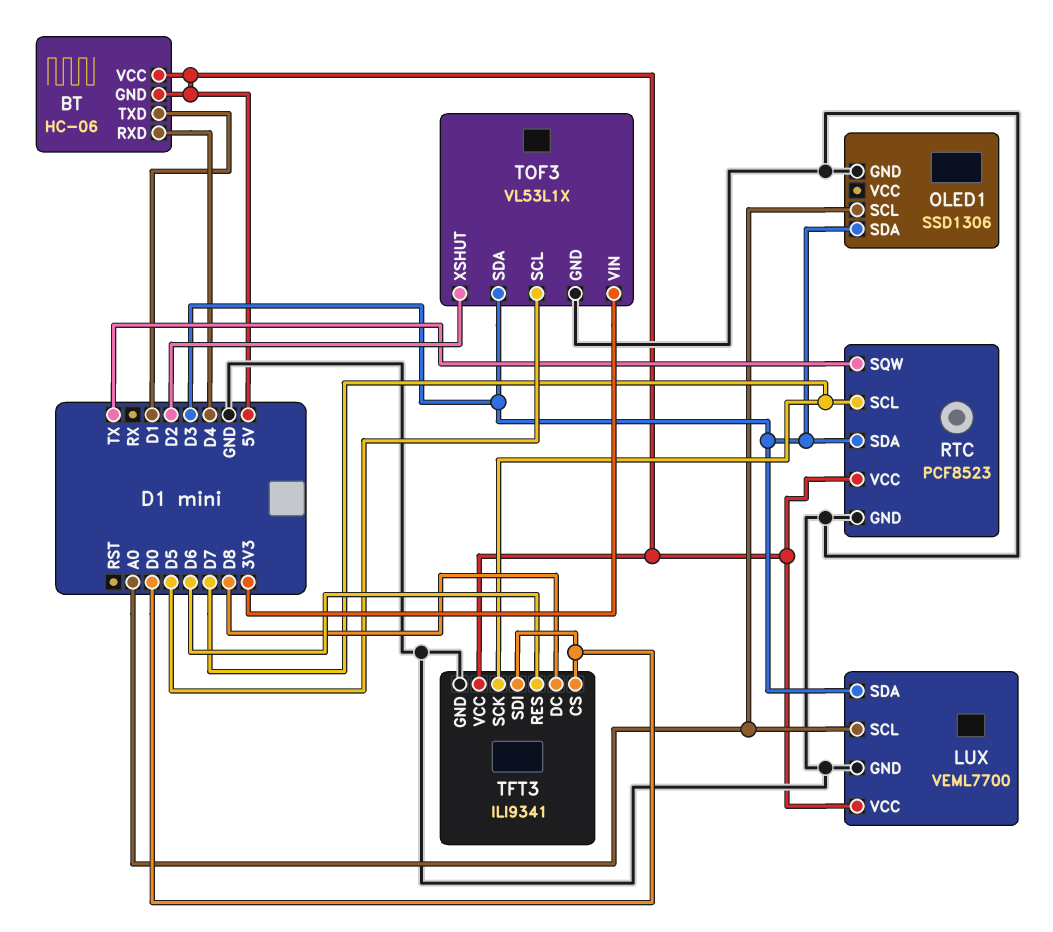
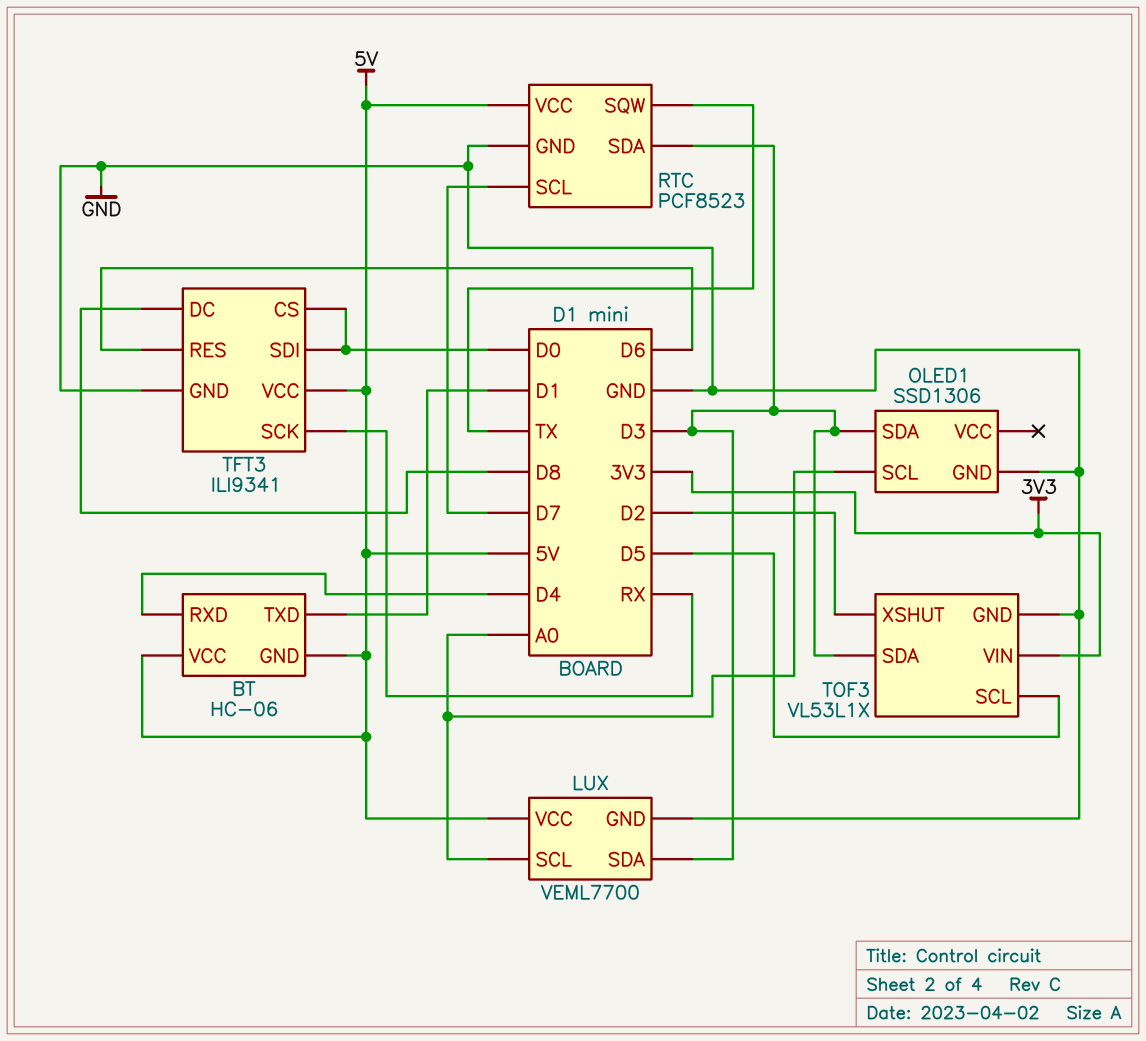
TFT3 pin SCK: D7 -> RX

